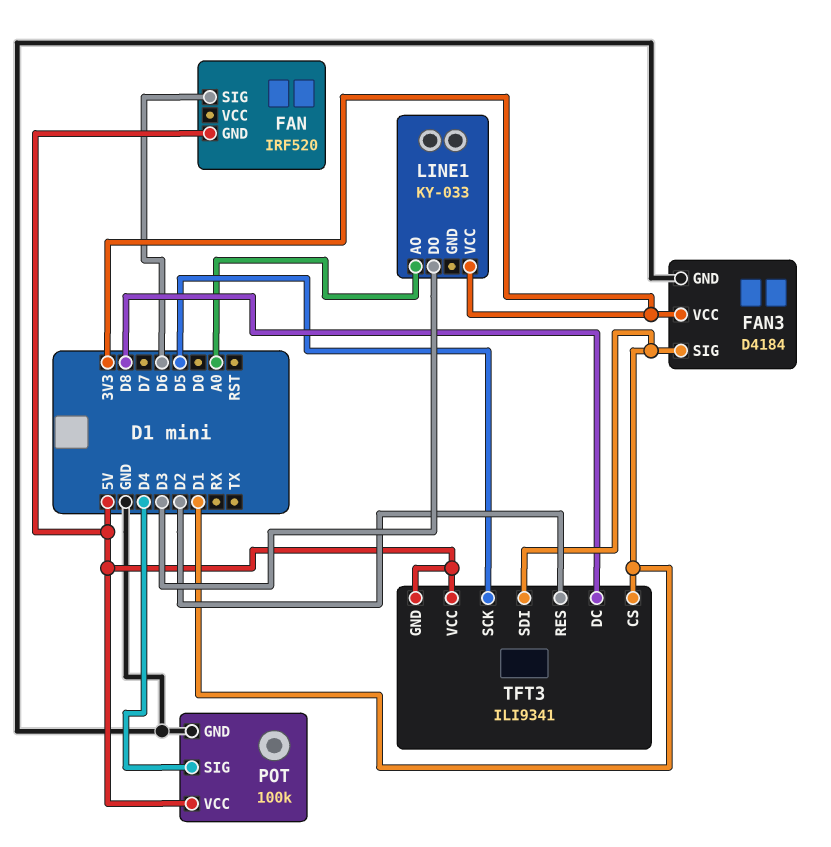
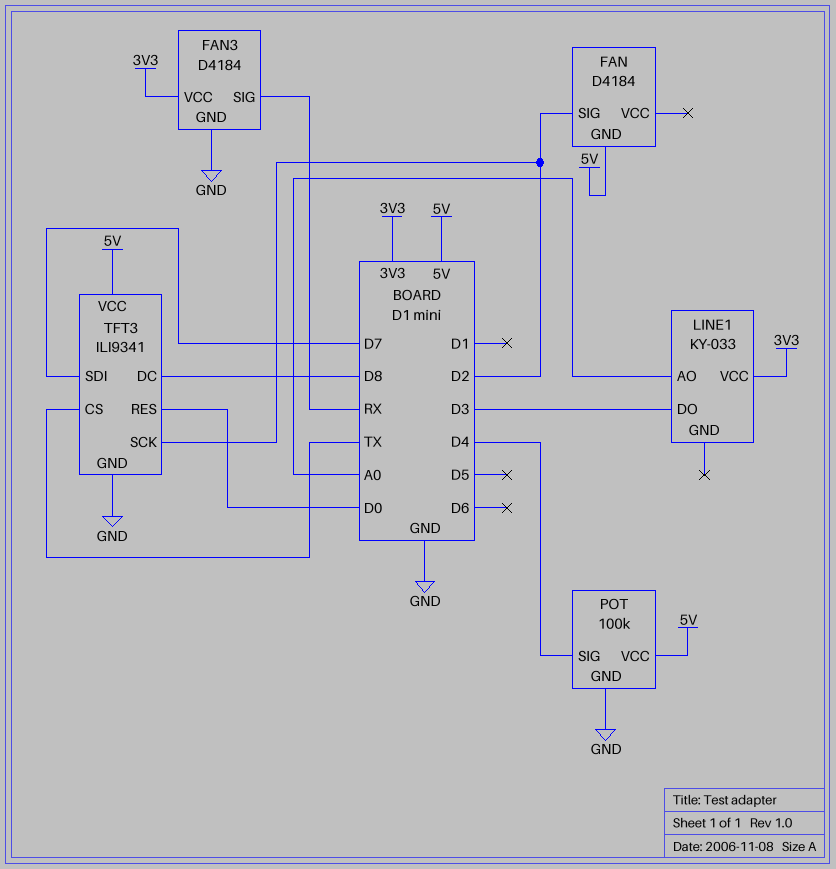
FAN: IRF520 -> D4184
FAN pin SIG: D6 -> D2
FAN3 pin SIG: D1 -> RX
TFT3 pin CS: D1 -> TX
TFT3 pin GND: 5V -> GND
TFT3 pin RES: D2 -> D0
TFT3 pin SCK: D5 -> D2
TFT3 pin SDI: D1 -> D7

